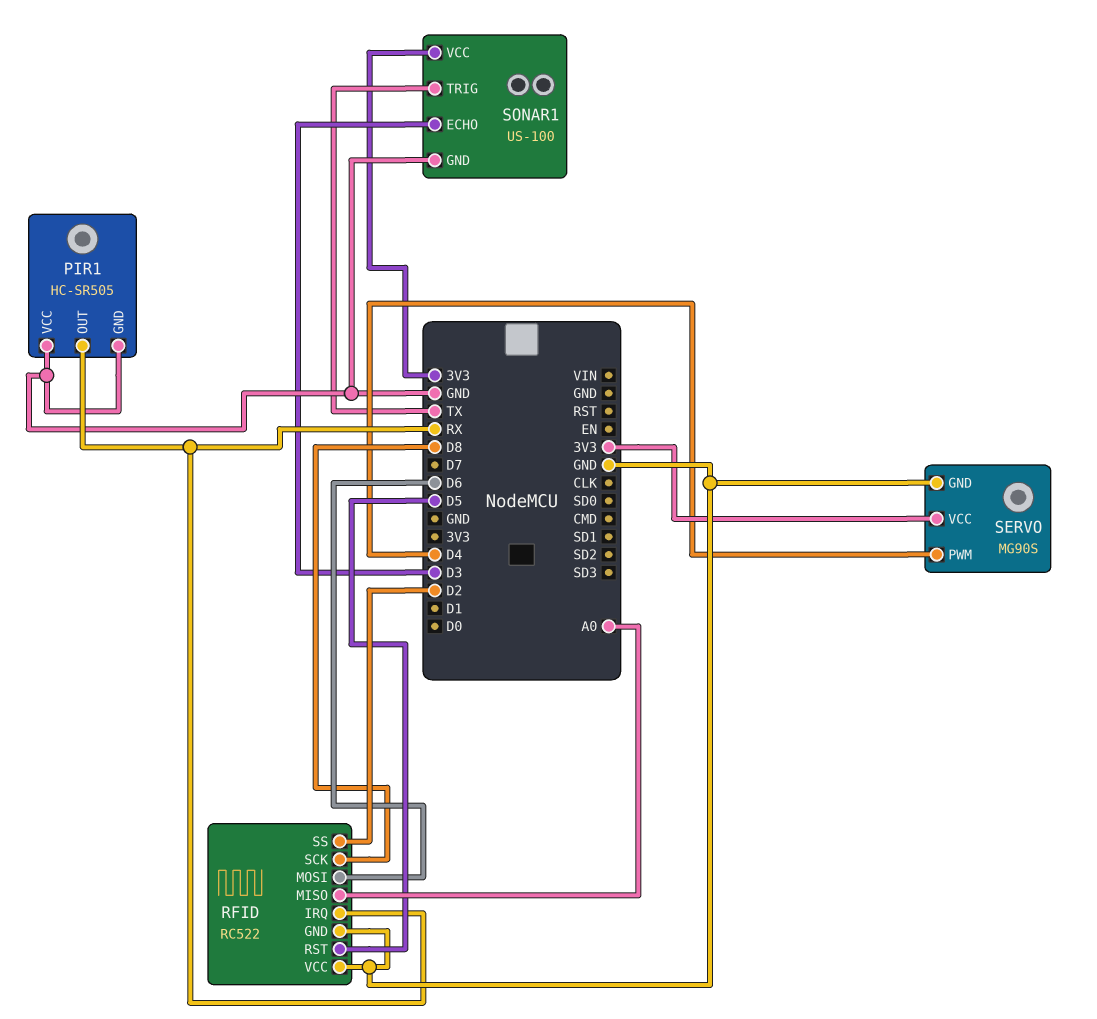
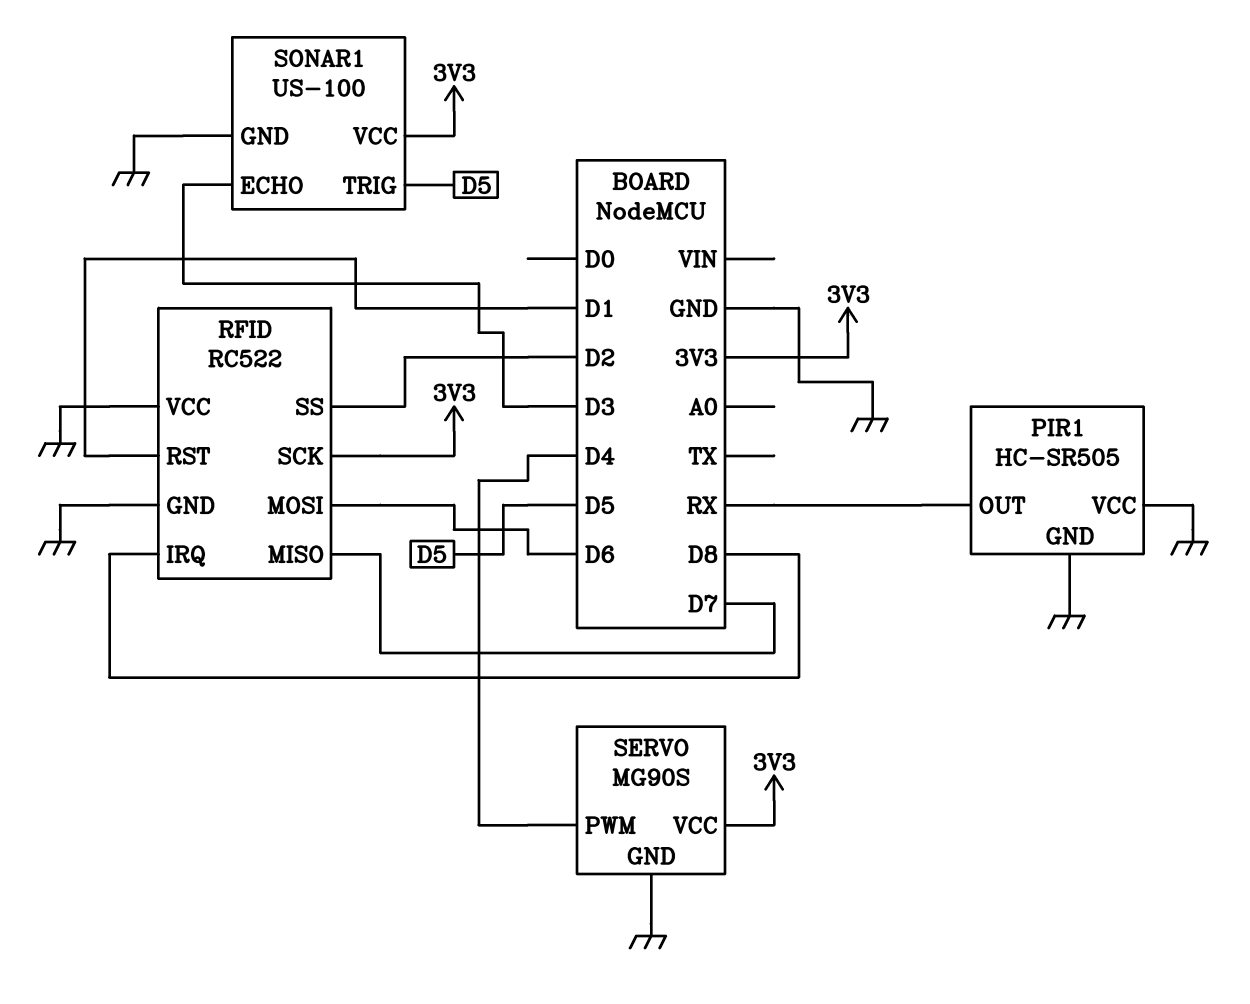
RFID pin IRQ: RX -> D8
RFID pin MISO: A0 -> D7
RFID pin RST: D5 -> D1
RFID pin SCK: D8 -> 3V3
SONAR1 pin TRIG: TX -> D5

